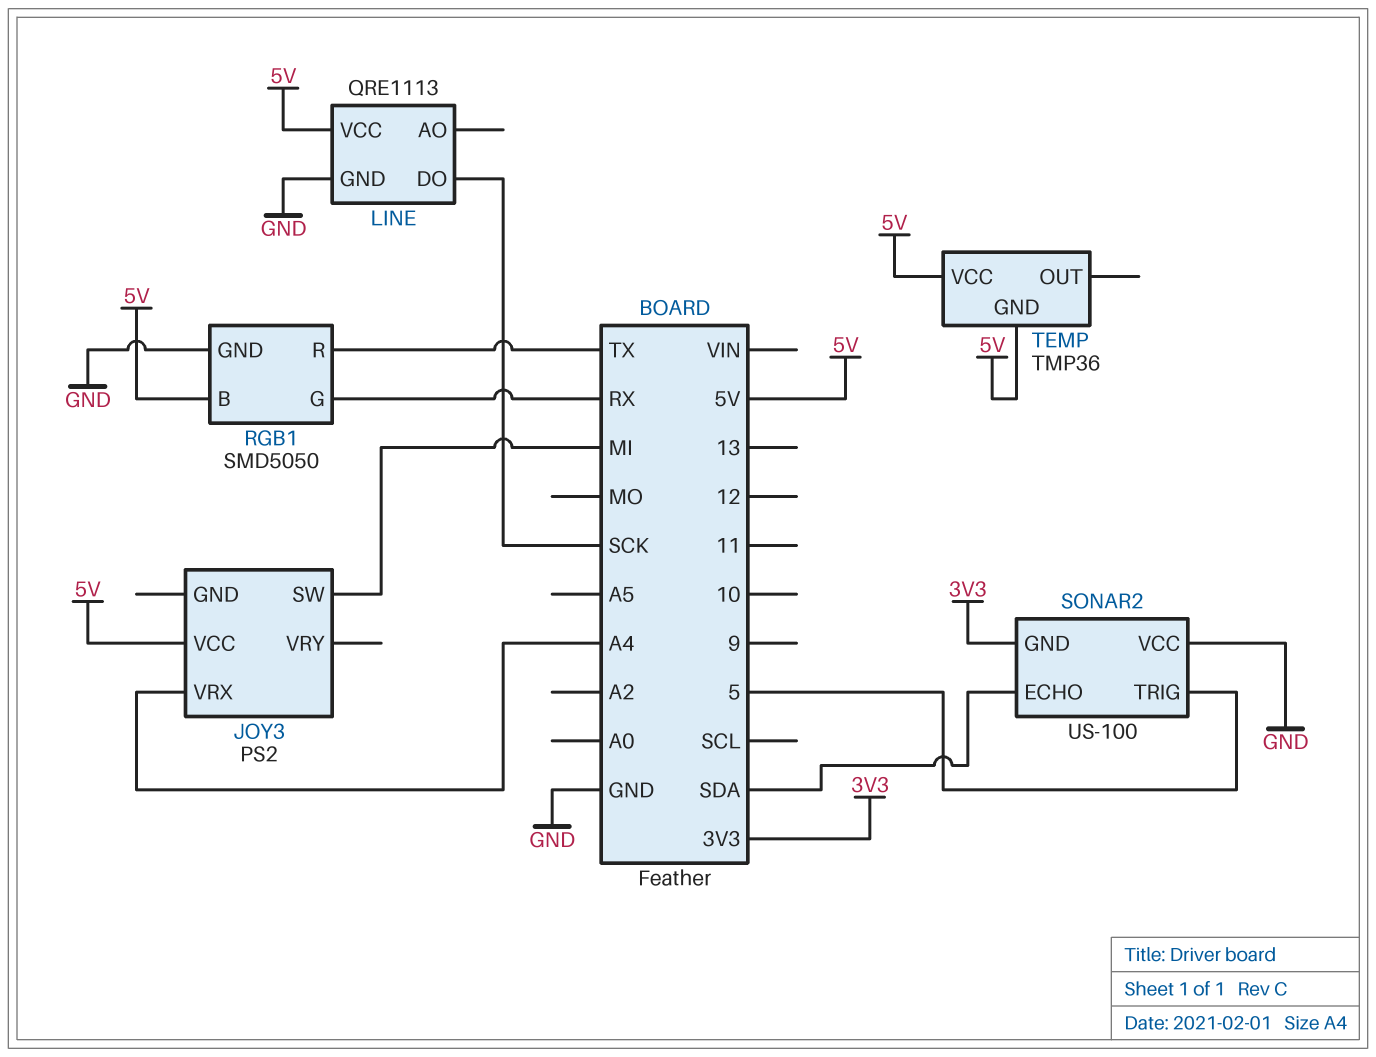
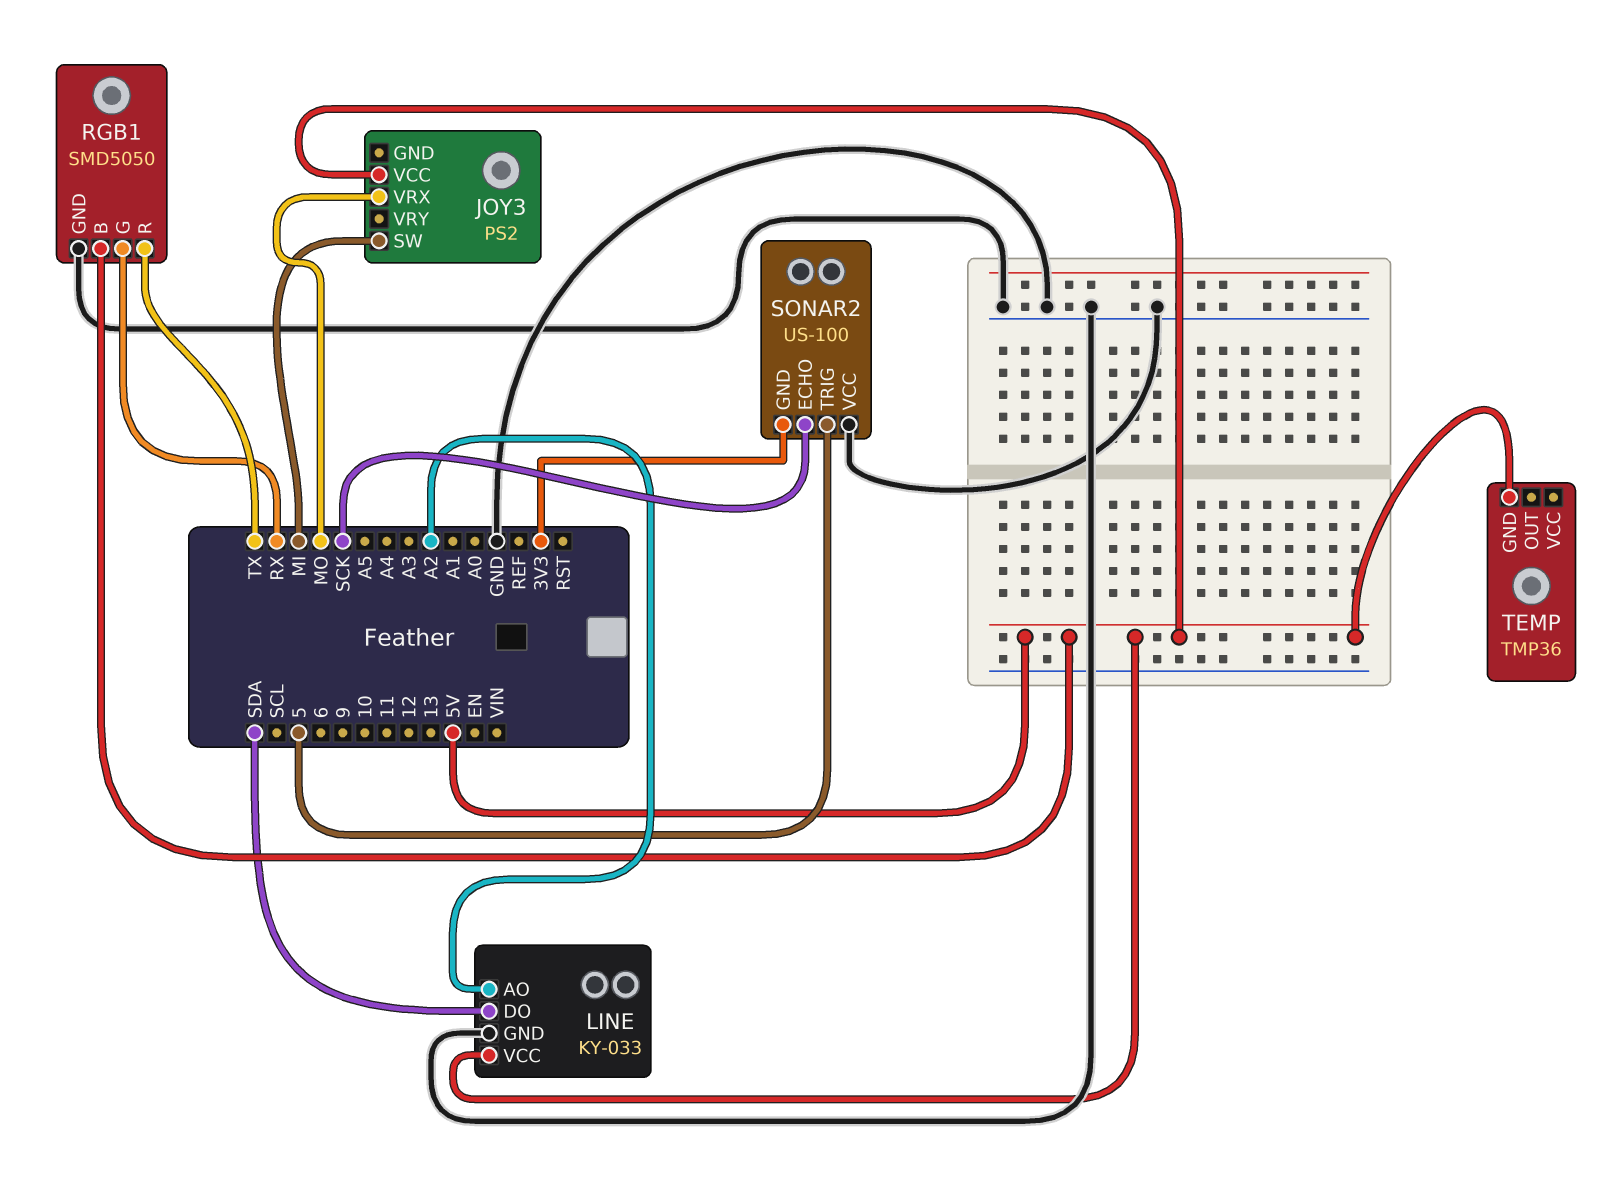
JOY3 pin VRX: A4 -> MO
LINE: QRE1113 -> KY-033
LINE pin AO: none -> A2
LINE pin DO: SCK -> SDA
SONAR2 pin ECHO: SDA -> SCK
TEMP pin VCC: 5V -> none

